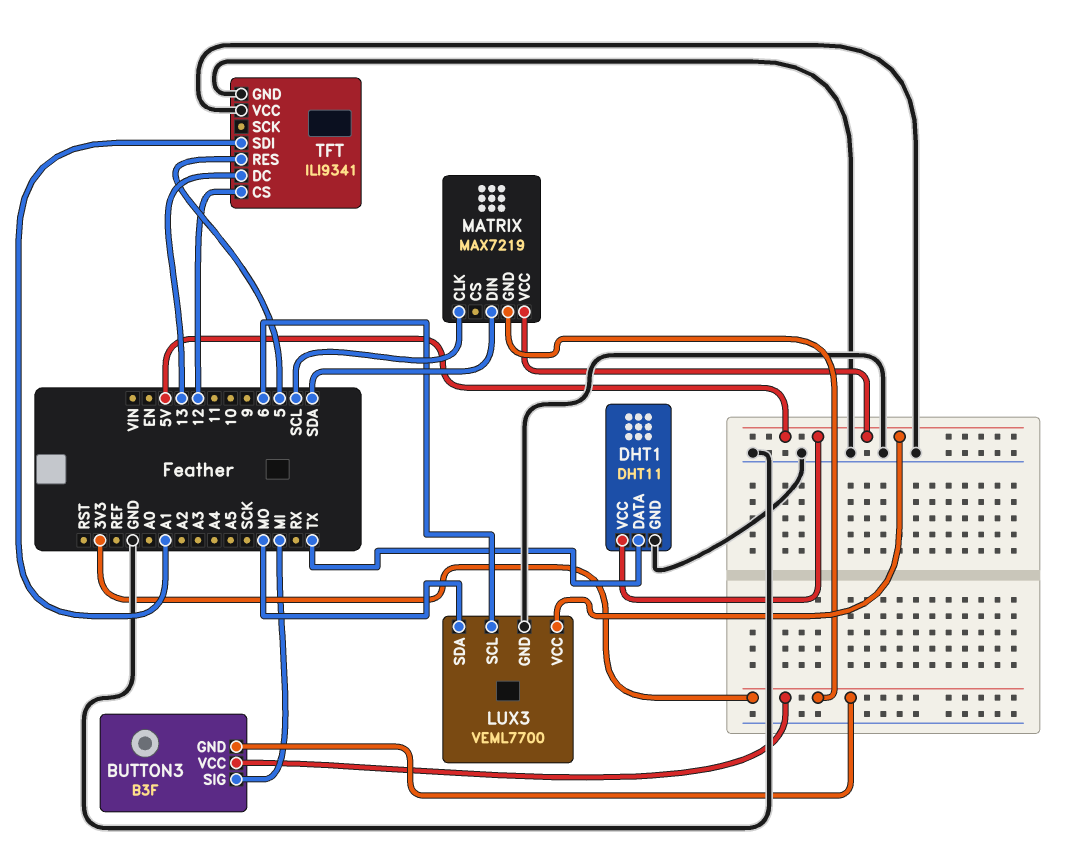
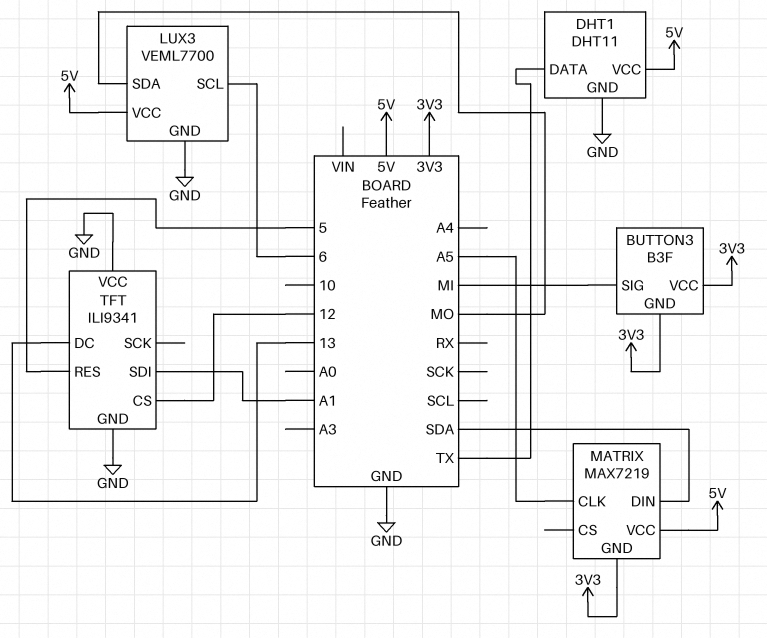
MATRIX pin CLK: SCL -> A5

